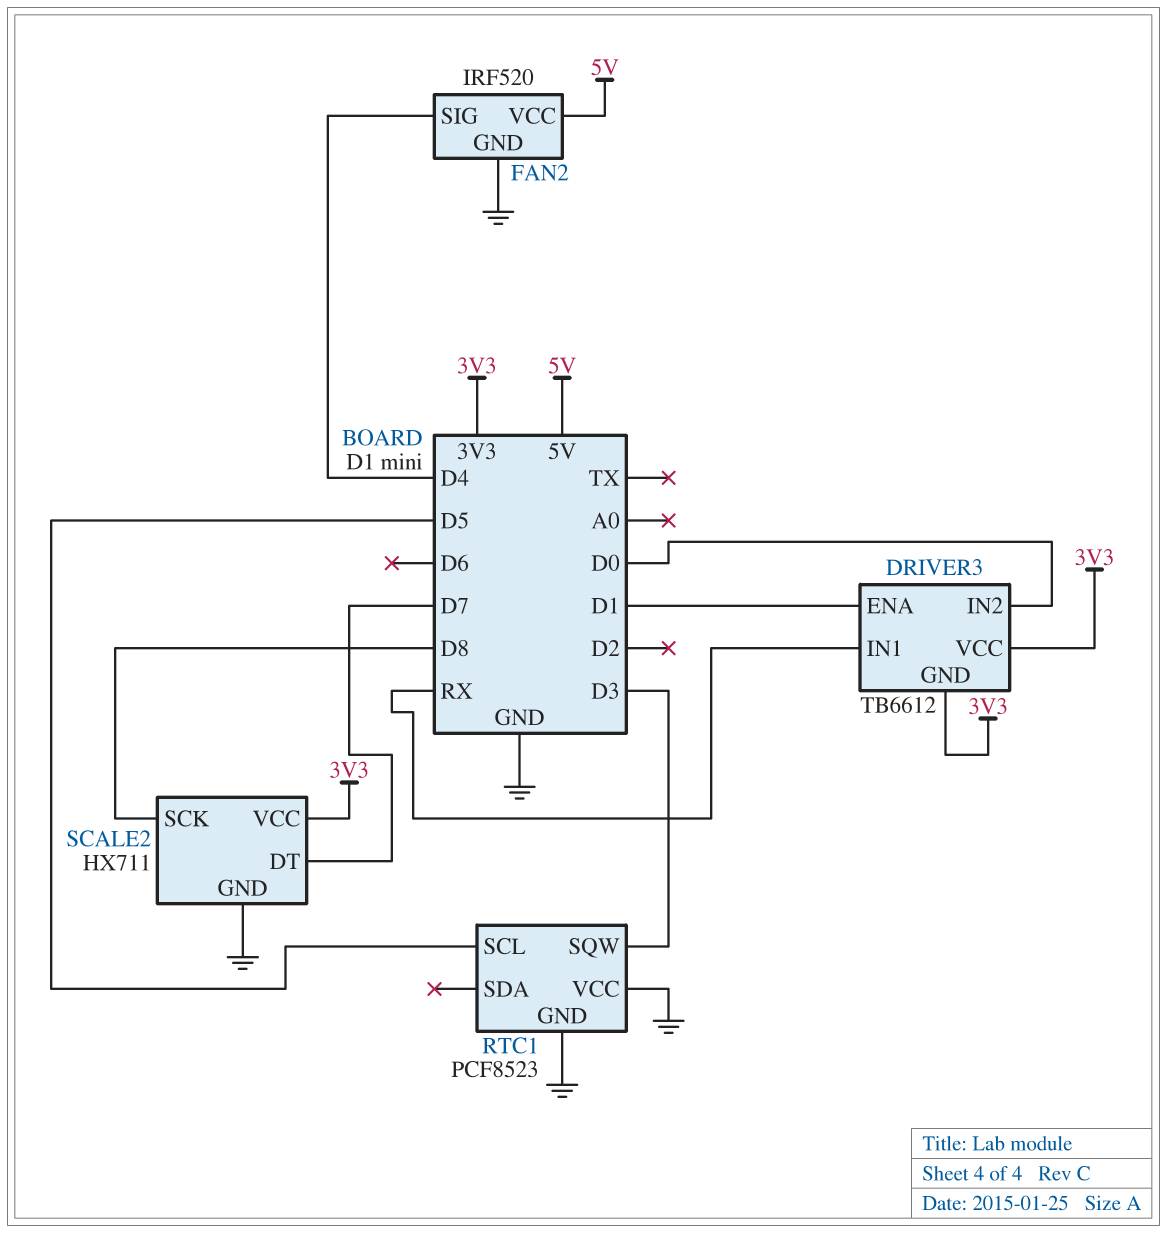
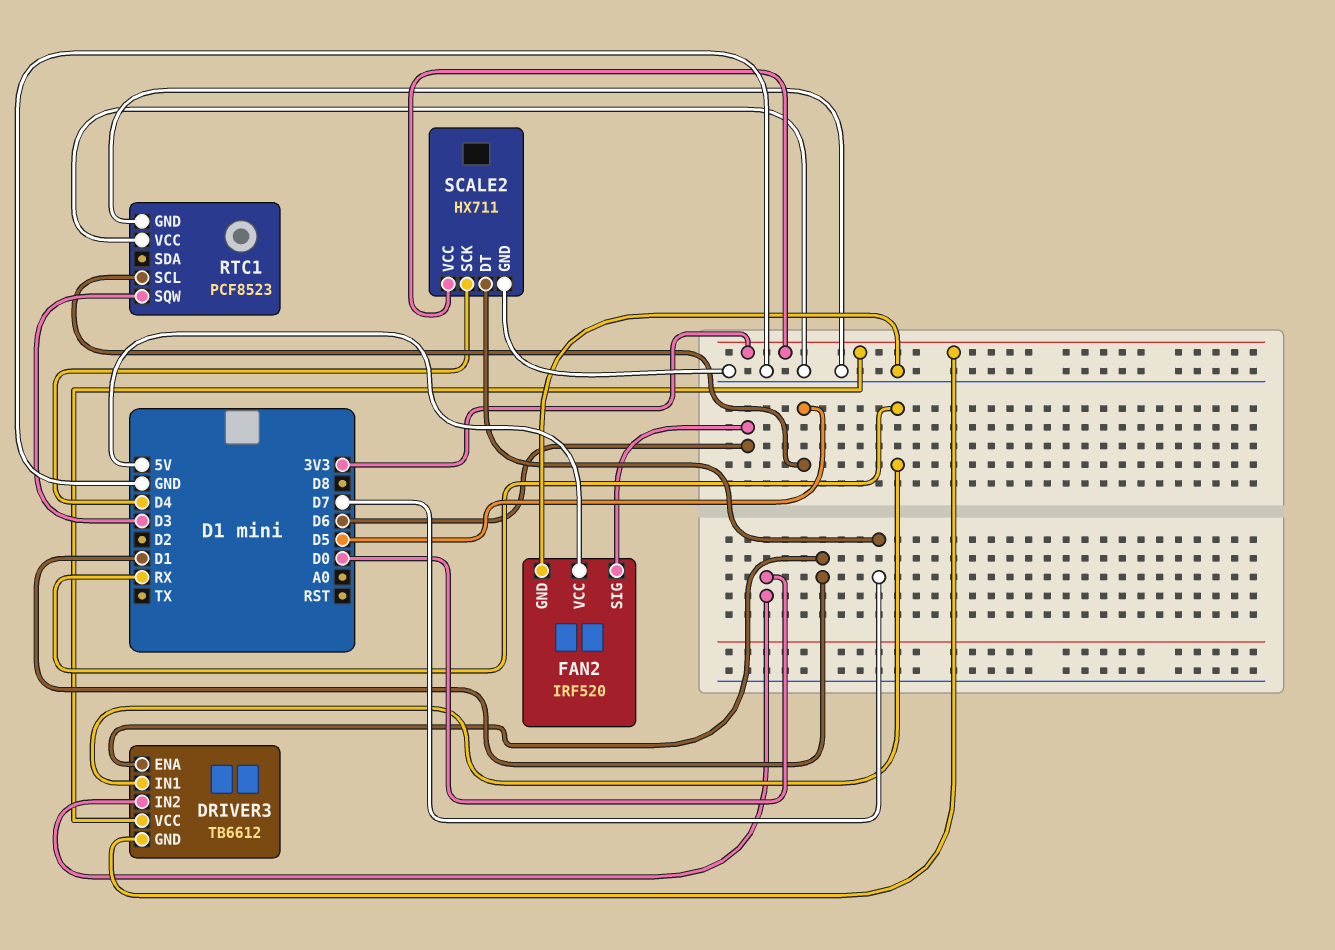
FAN2 pin SIG: D4 -> D6
SCALE2 pin SCK: D8 -> D4

